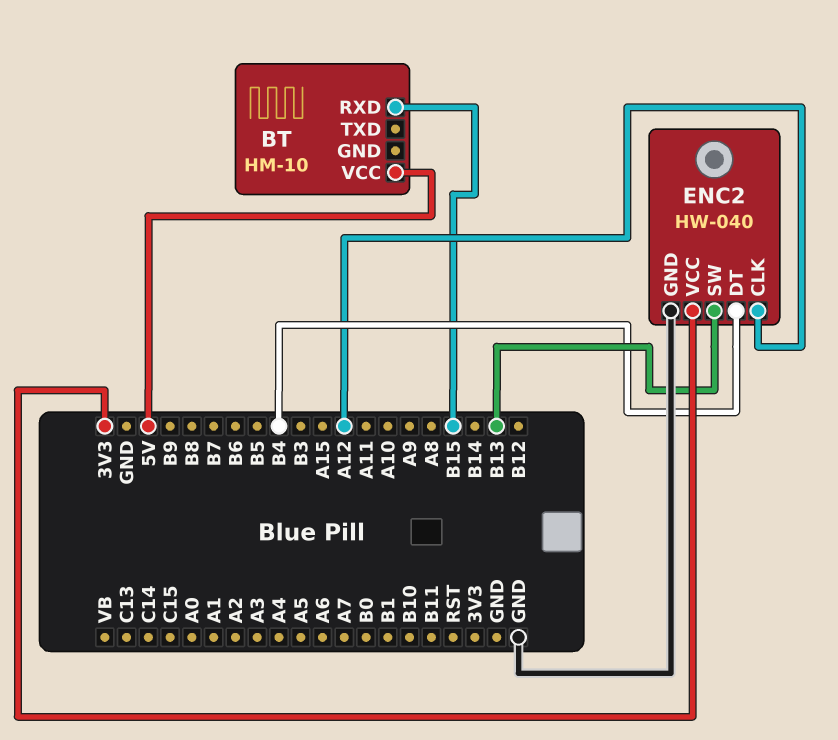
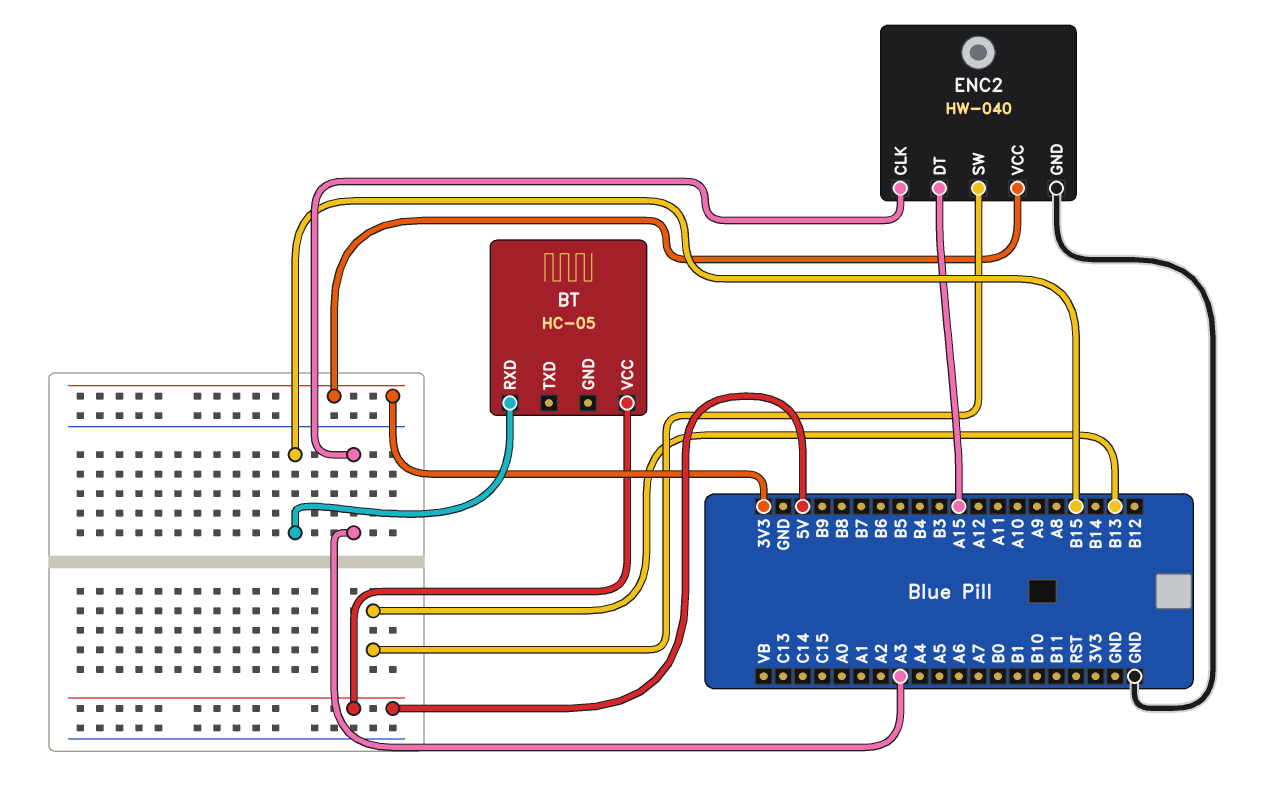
BT: HM-10 -> HC-05
ENC2 pin CLK: A12 -> A3
ENC2 pin DT: B4 -> A15

